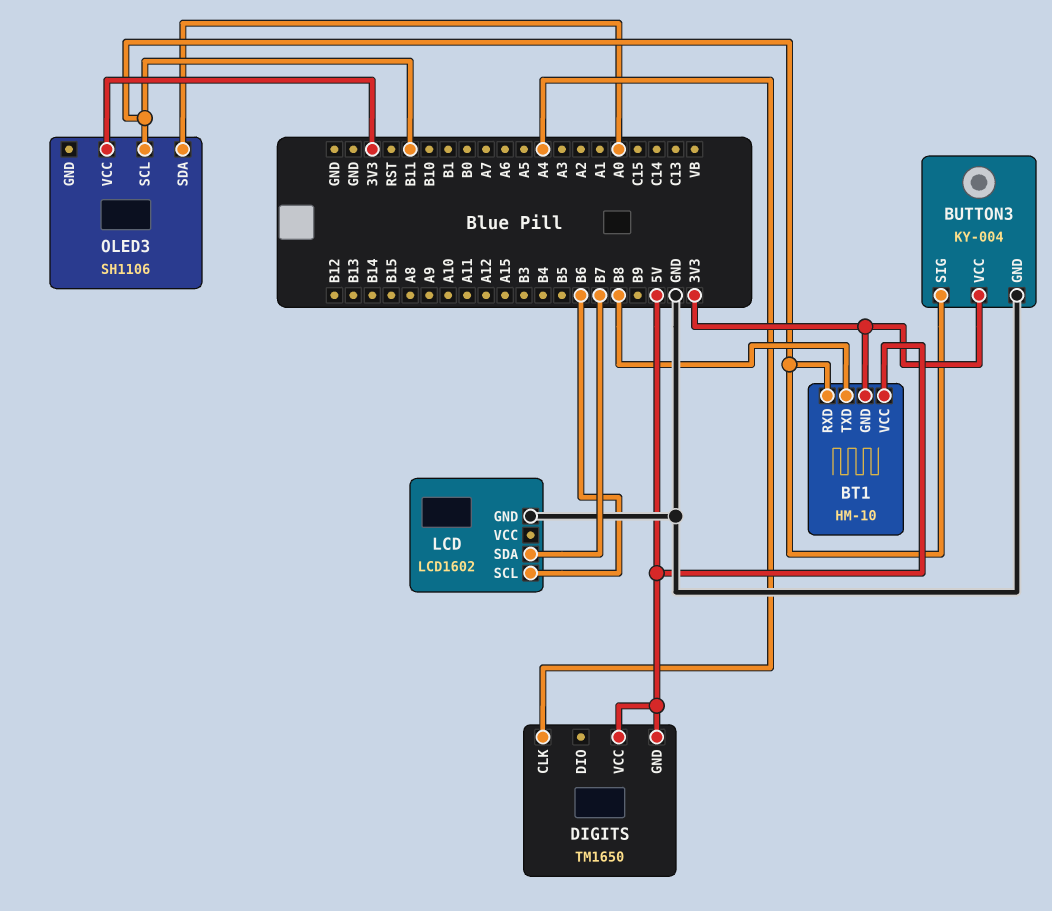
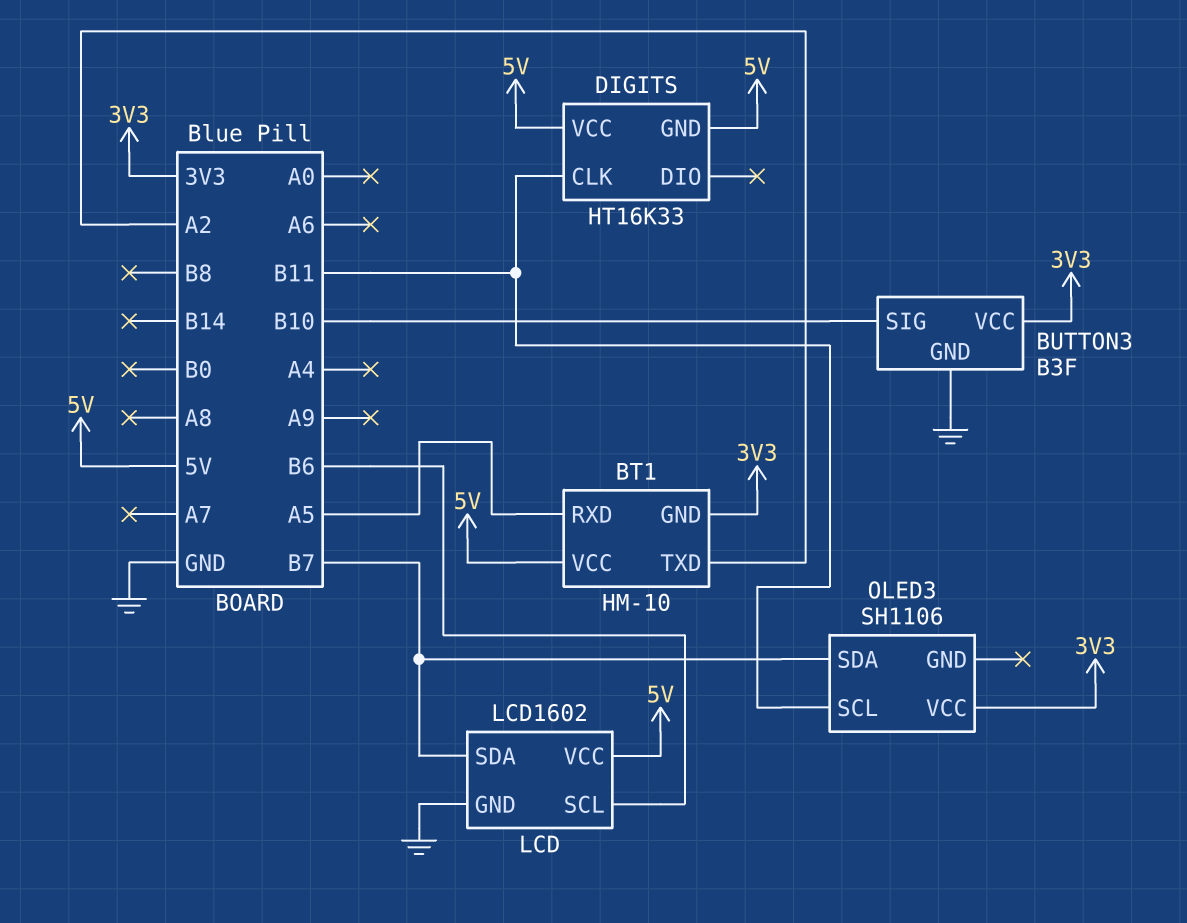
BT1 pin RXD: B11 -> A5
BT1 pin TXD: B8 -> A2
BUTTON3: KY-004 -> B3F
BUTTON3 pin SIG: B11 -> B10
DIGITS: TM1650 -> HT16K33
DIGITS pin CLK: A4 -> B11
LCD pin VCC: none -> 5V
OLED3 pin SDA: A0 -> B7

